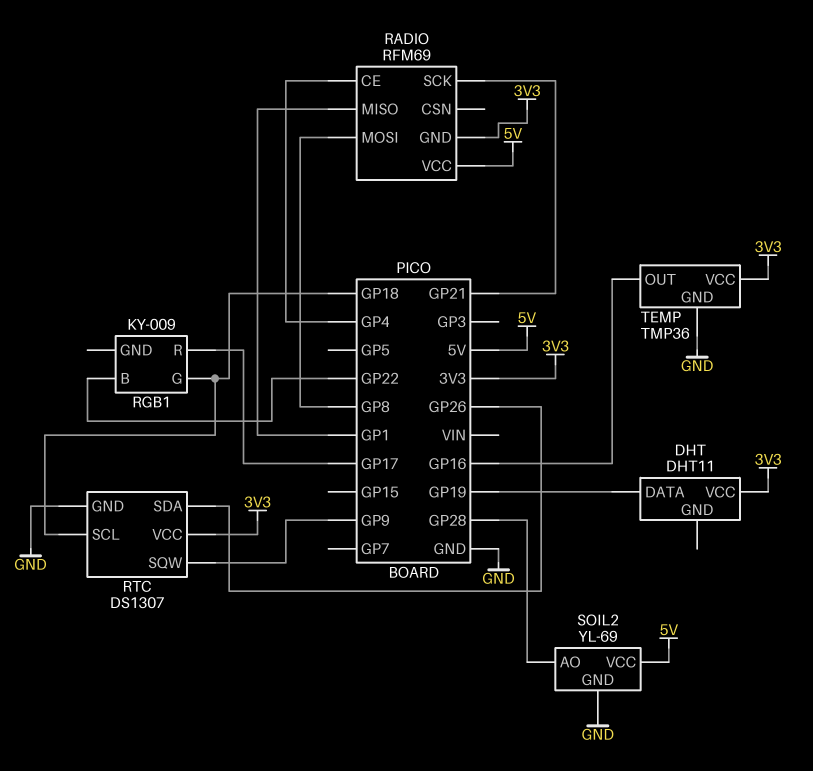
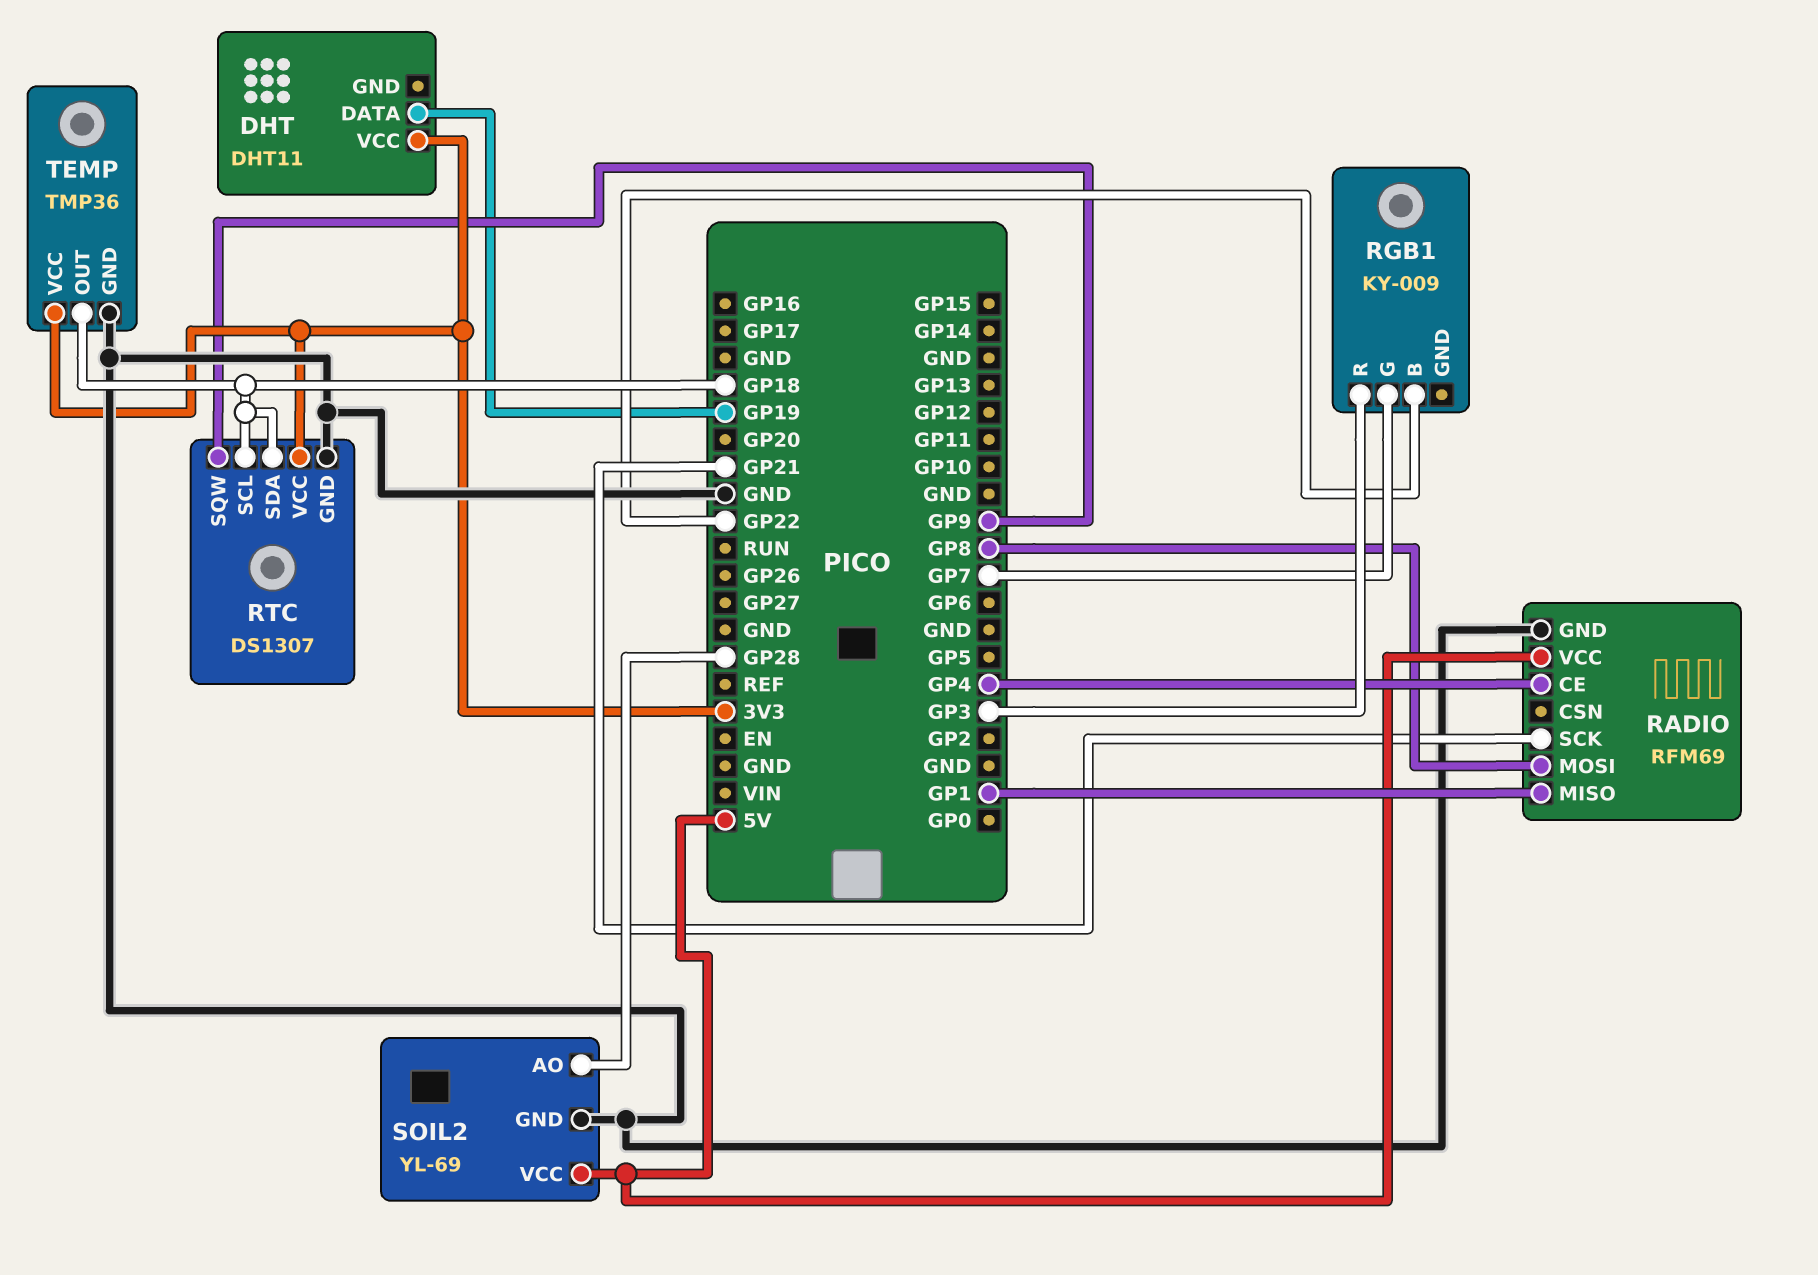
RADIO pin GND: 3V3 -> GND
RGB1 pin G: GP18 -> GP7
RGB1 pin R: GP17 -> GP3
RTC pin SDA: GP26 -> GP18
TEMP pin OUT: GP16 -> GP18

